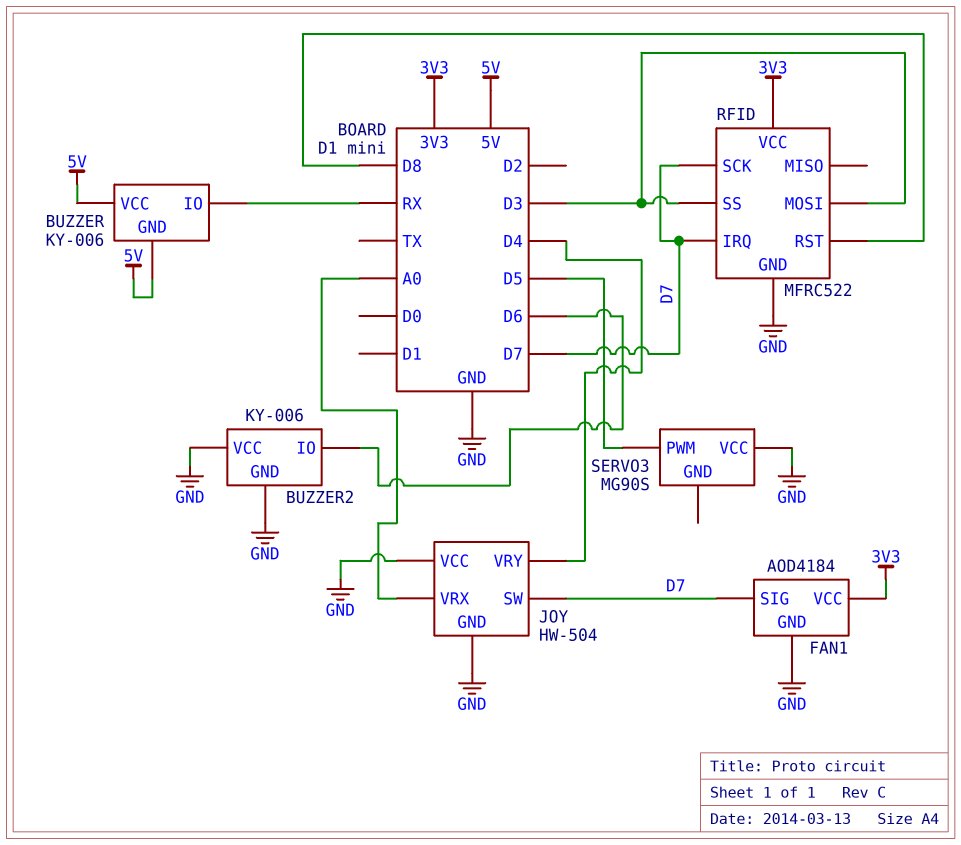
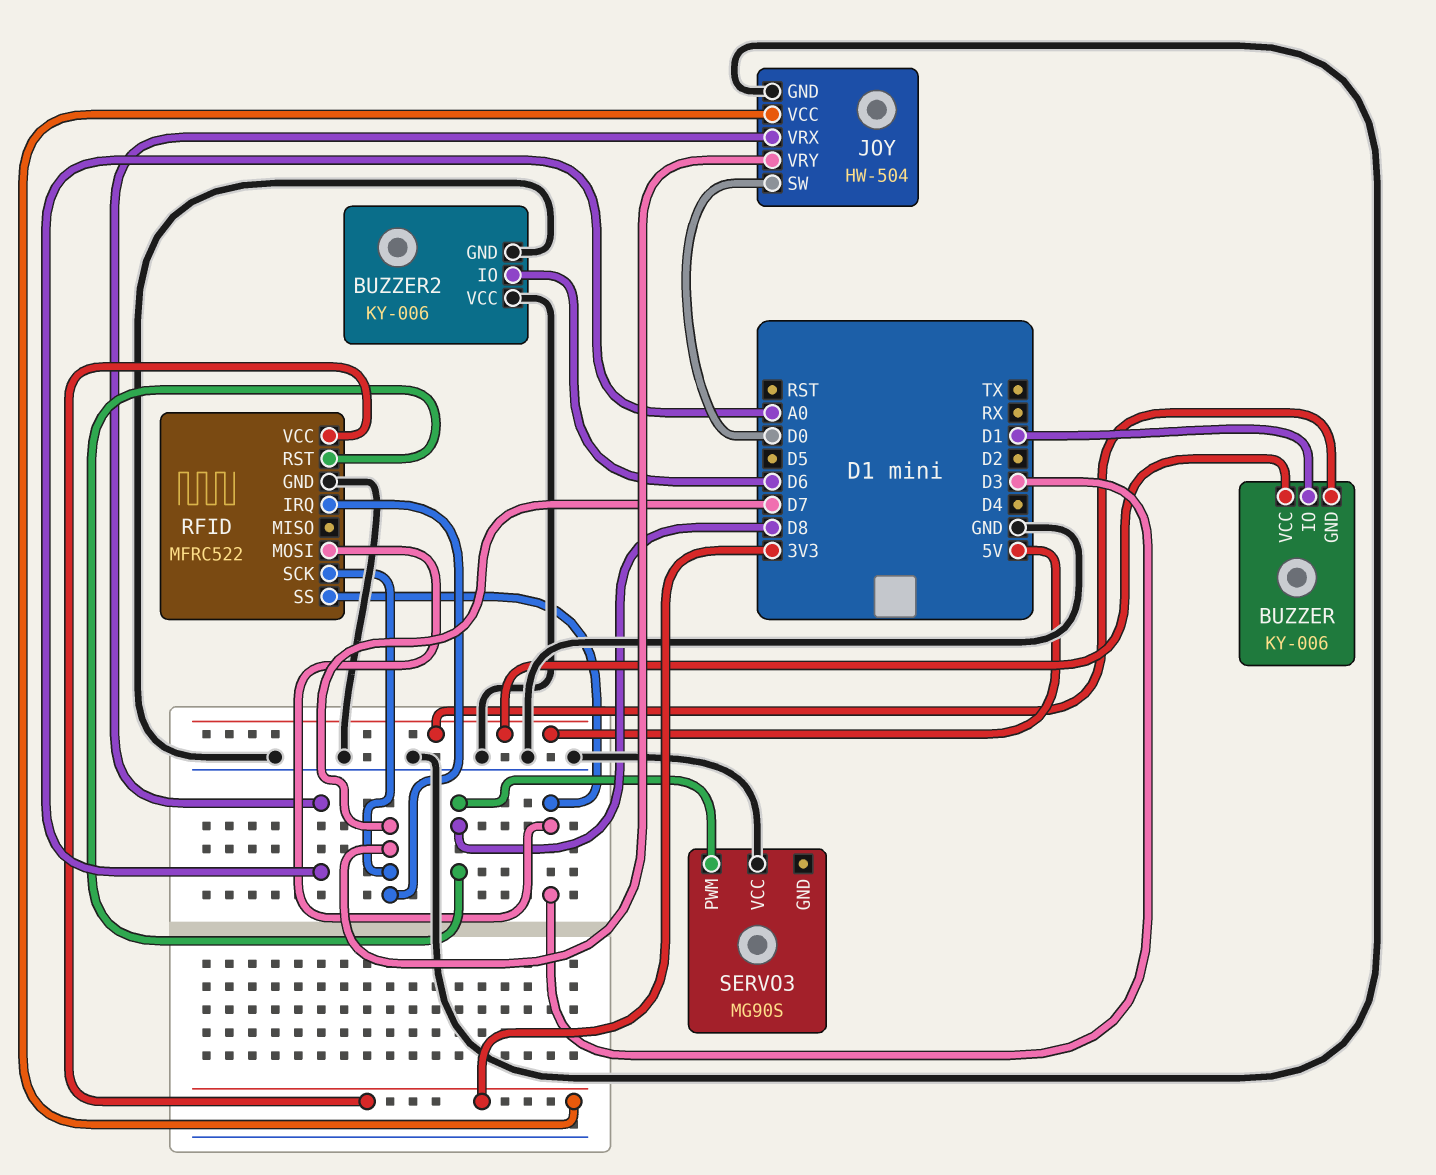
BUZZER pin IO: RX -> D1
FAN1: AOD4184 -> none
FAN1 pin GND: GND -> none
FAN1 pin SIG: D7 -> none
FAN1 pin VCC: 3V3 -> none
JOY pin SW: D7 -> D0
JOY pin VCC: GND -> 3V3
JOY pin VRY: D4 -> D7
SERVO3 pin PWM: D5 -> D8

